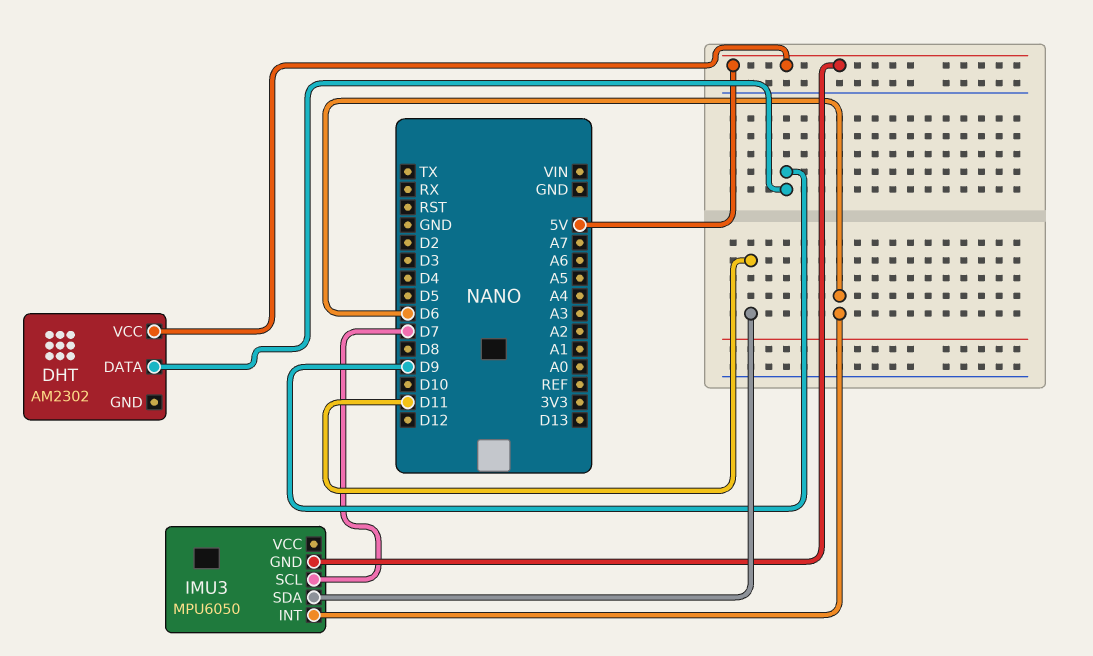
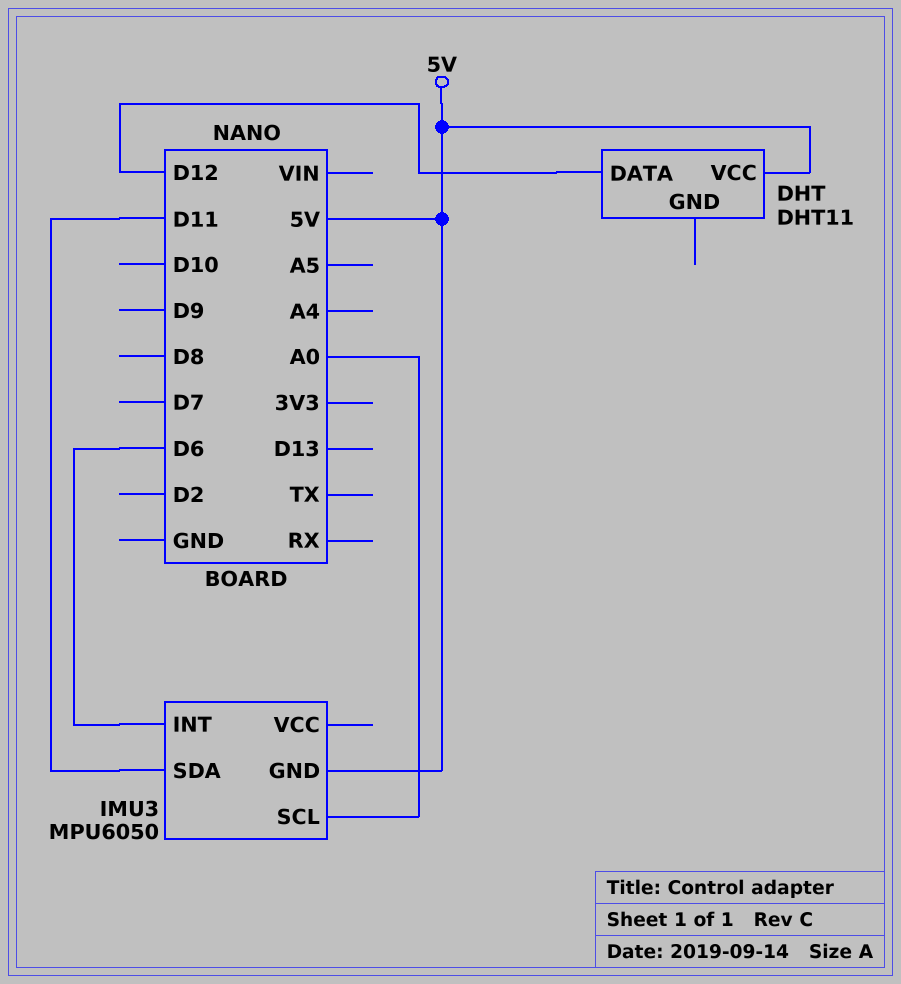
DHT: AM2302 -> DHT11
DHT pin DATA: D9 -> D12
IMU3 pin SCL: D7 -> A0

